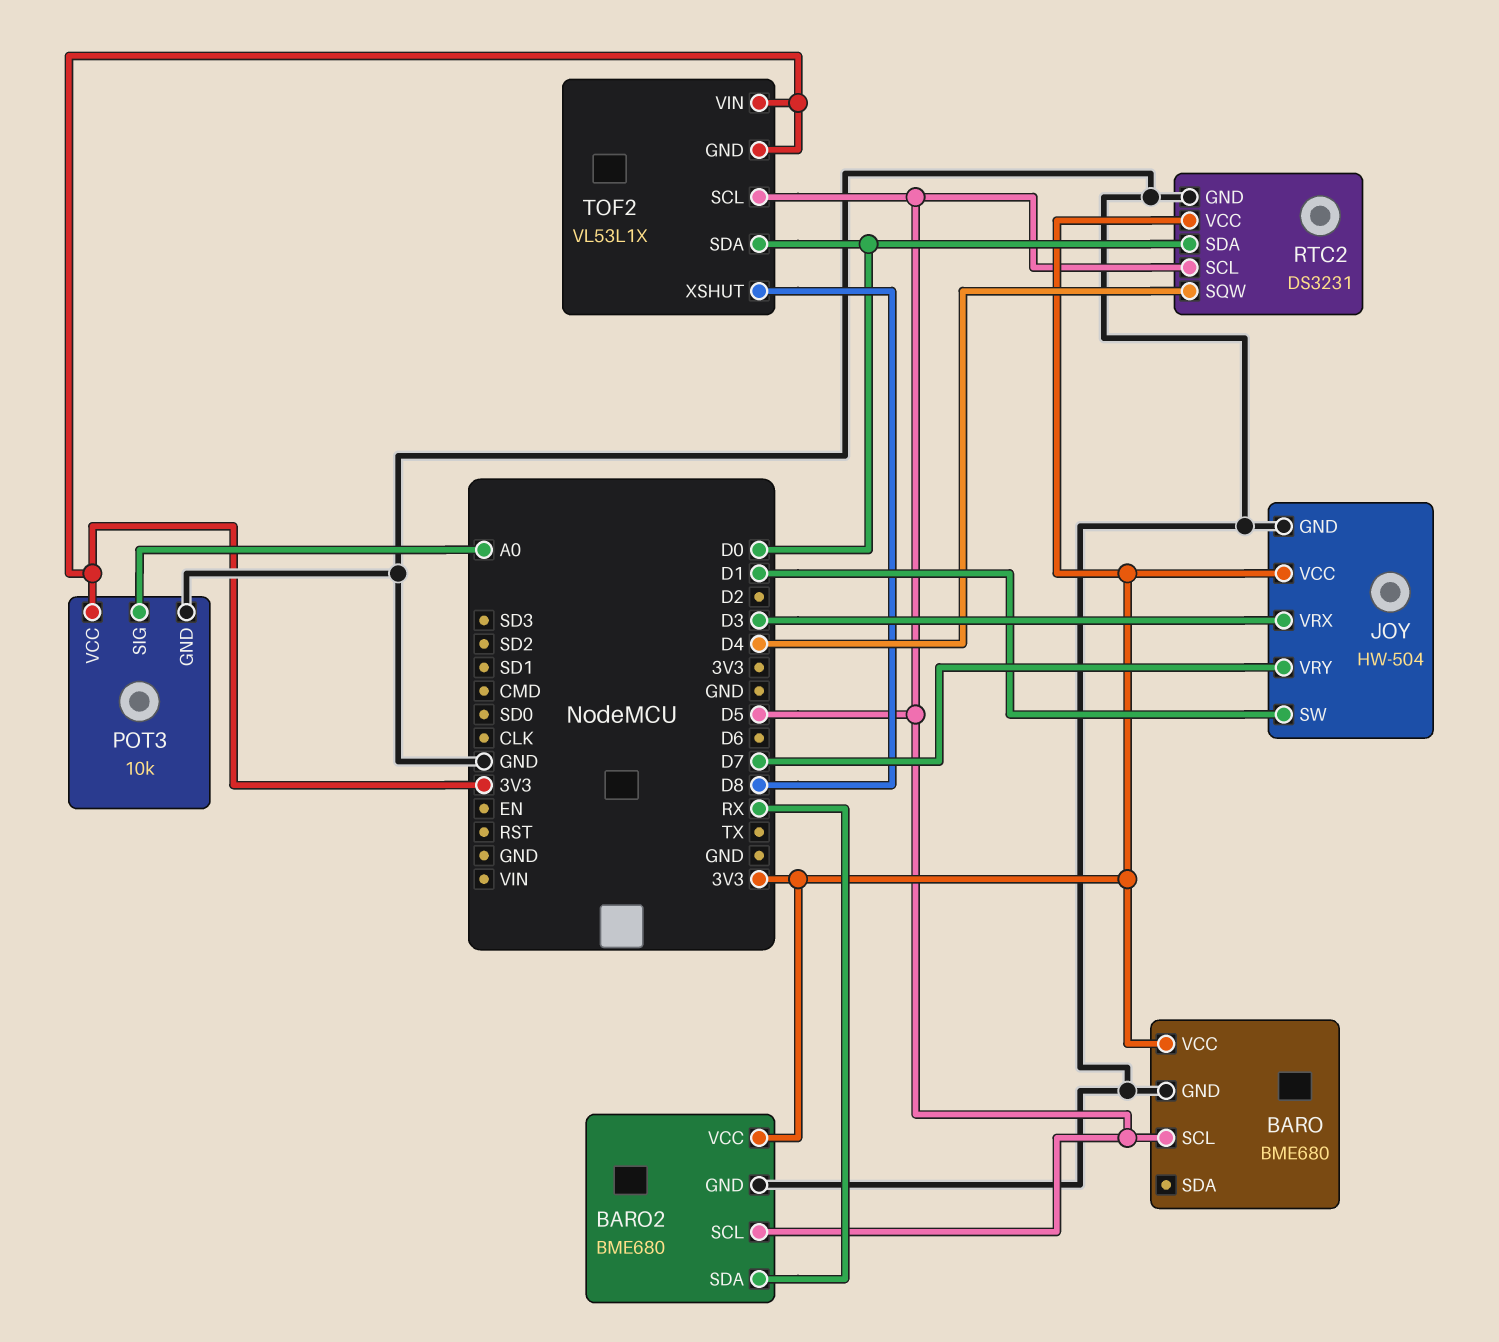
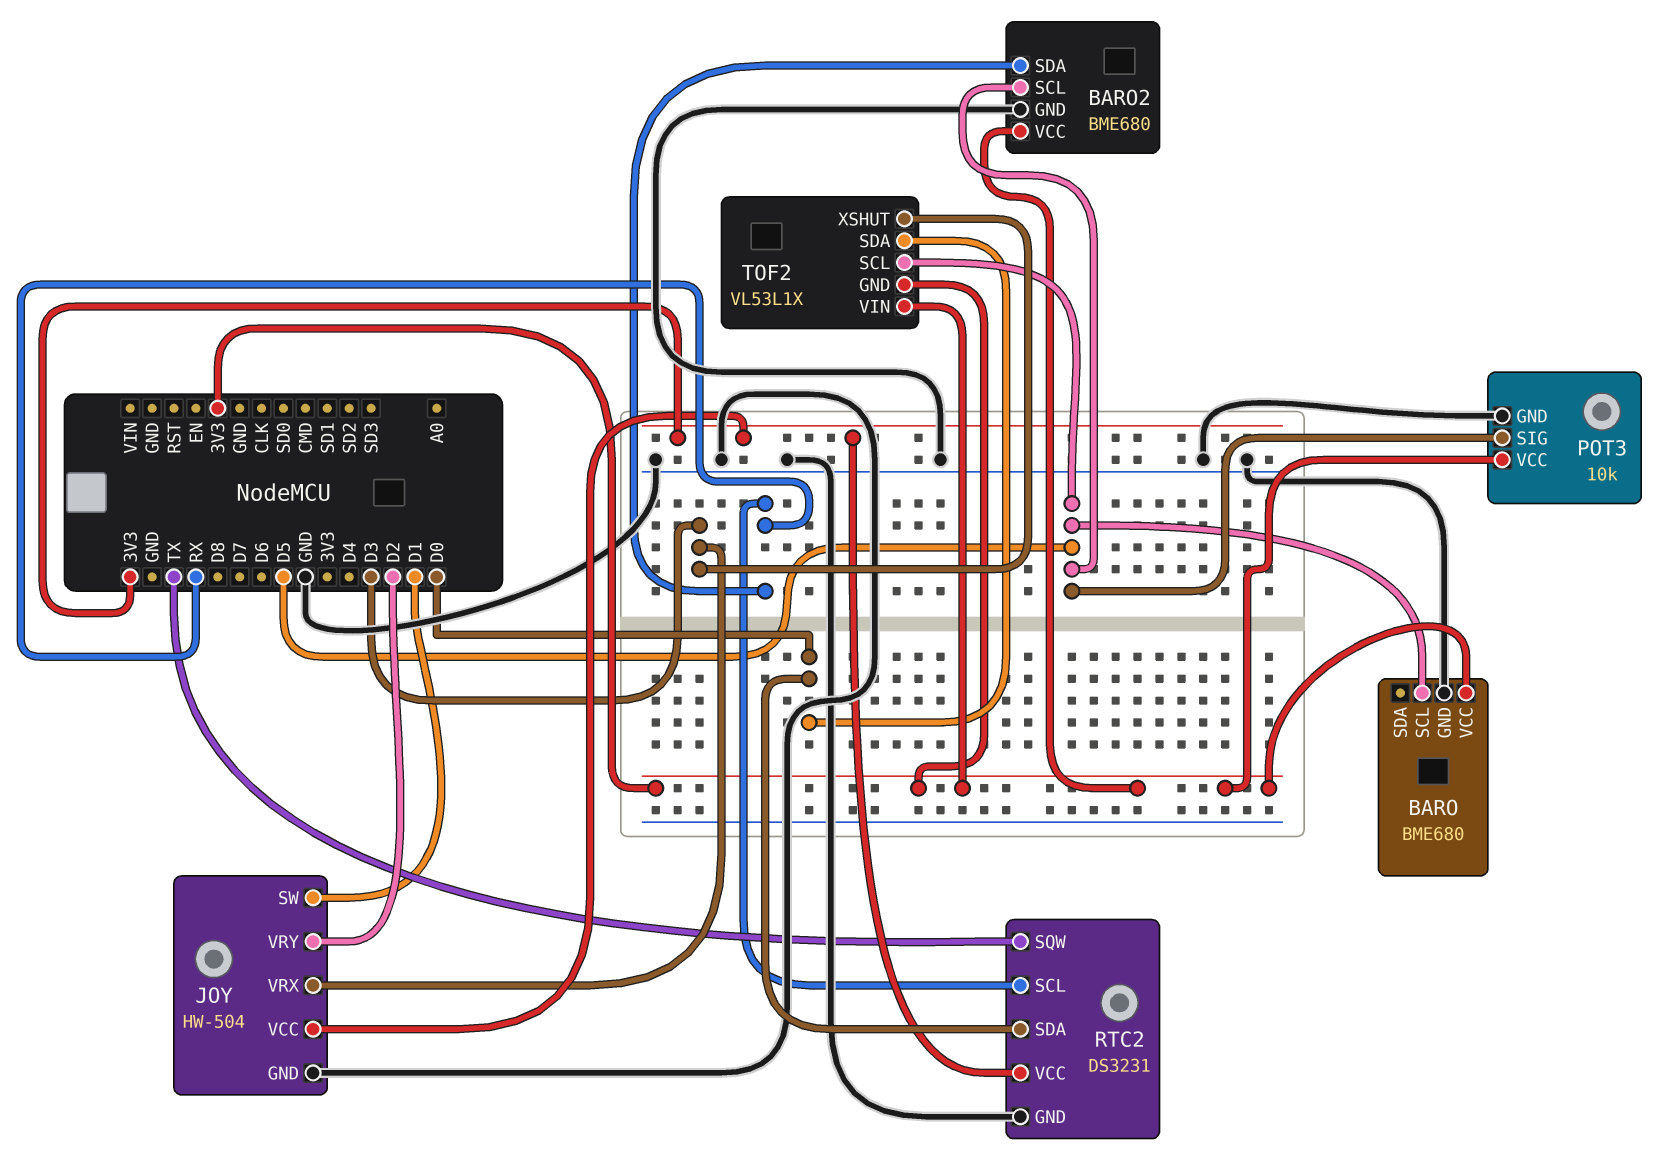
JOY pin VRY: D7 -> D2
POT3 pin SIG: A0 -> D5
RTC2 pin SCL: D5 -> RX
RTC2 pin SQW: D4 -> TX
TOF2 pin XSHUT: D8 -> D3

